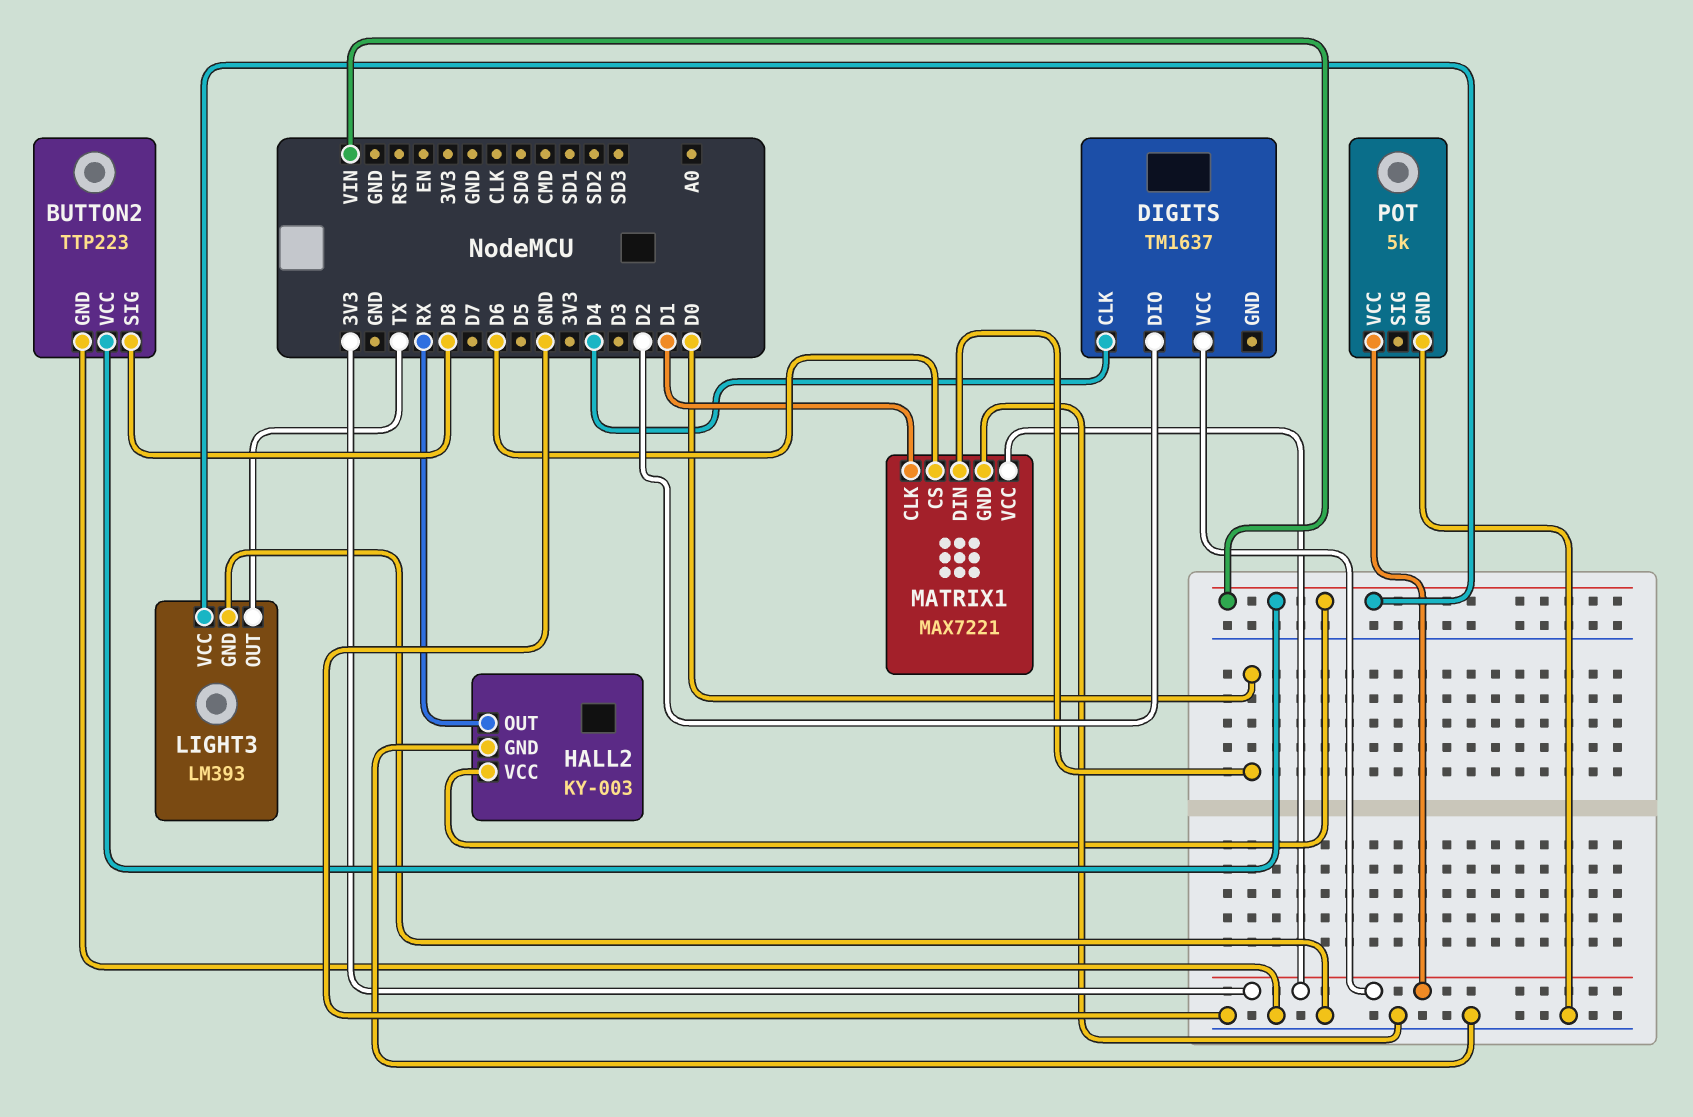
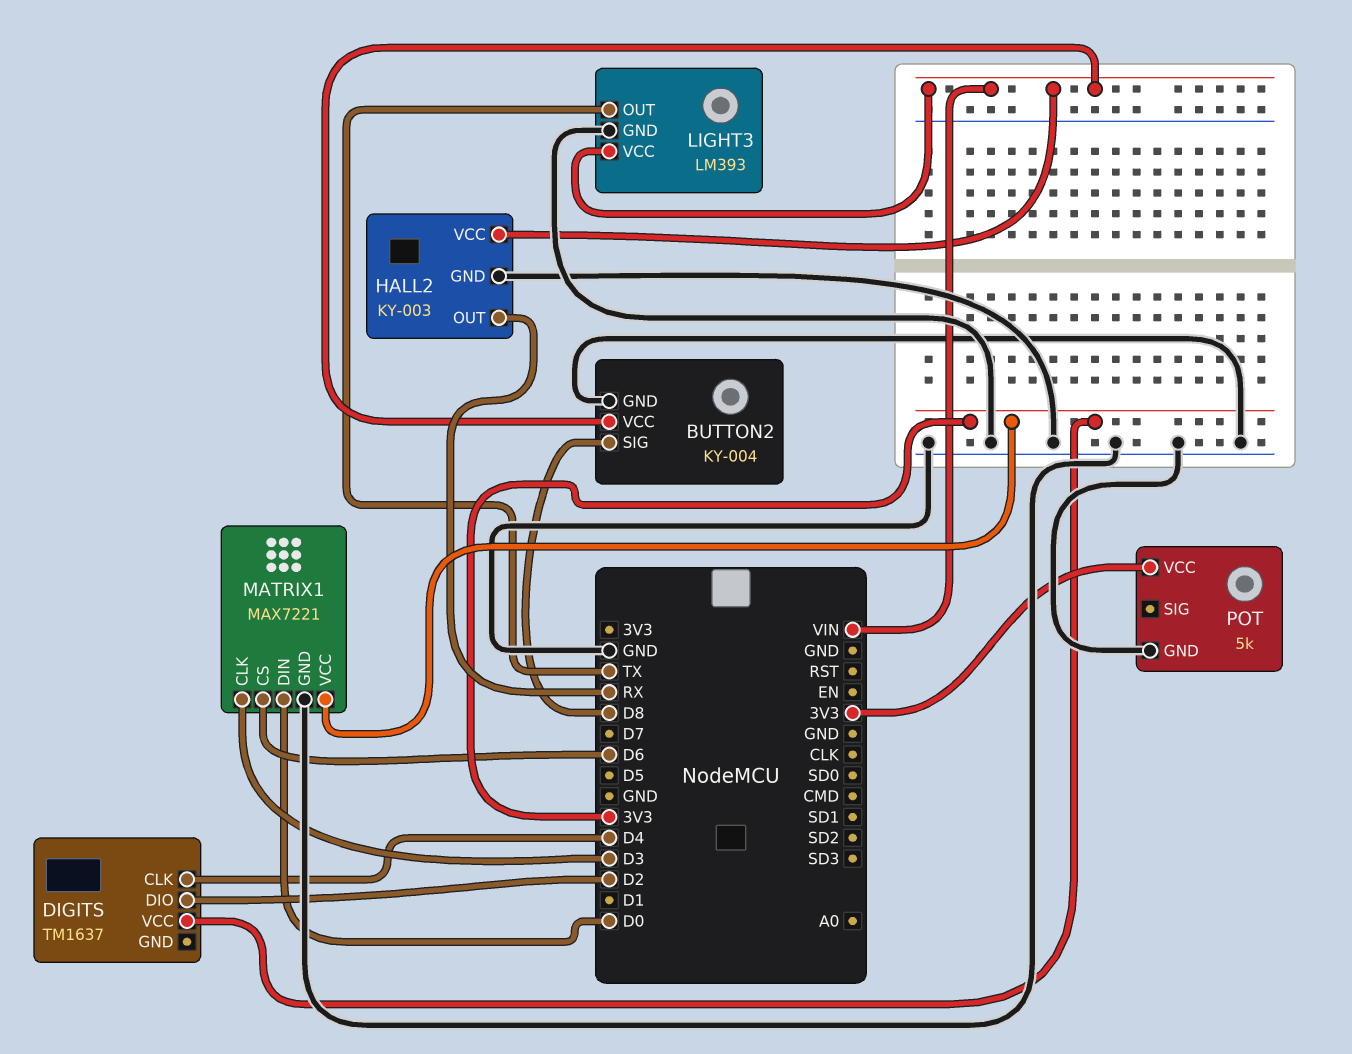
BUTTON2: TTP223 -> KY-004
MATRIX1 pin CLK: D1 -> D3

